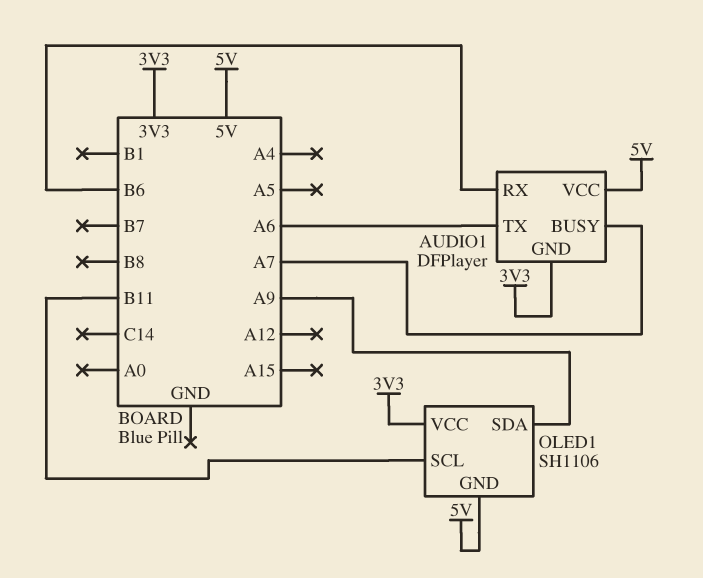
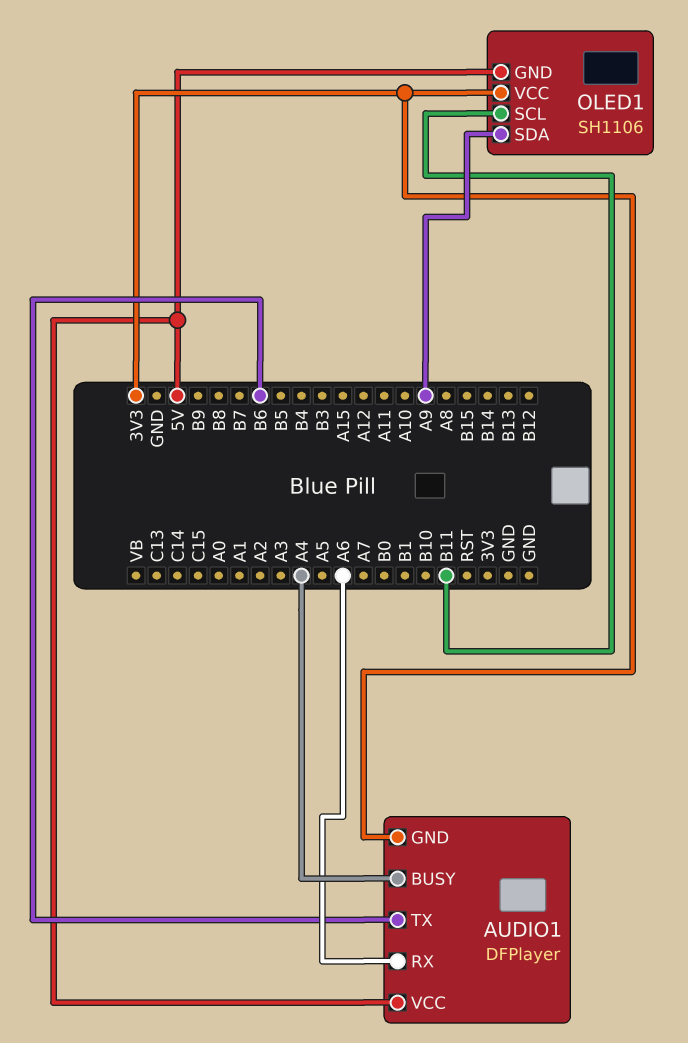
AUDIO1 pin BUSY: A7 -> A4
AUDIO1 pin RX: B6 -> A6
AUDIO1 pin TX: A6 -> B6

